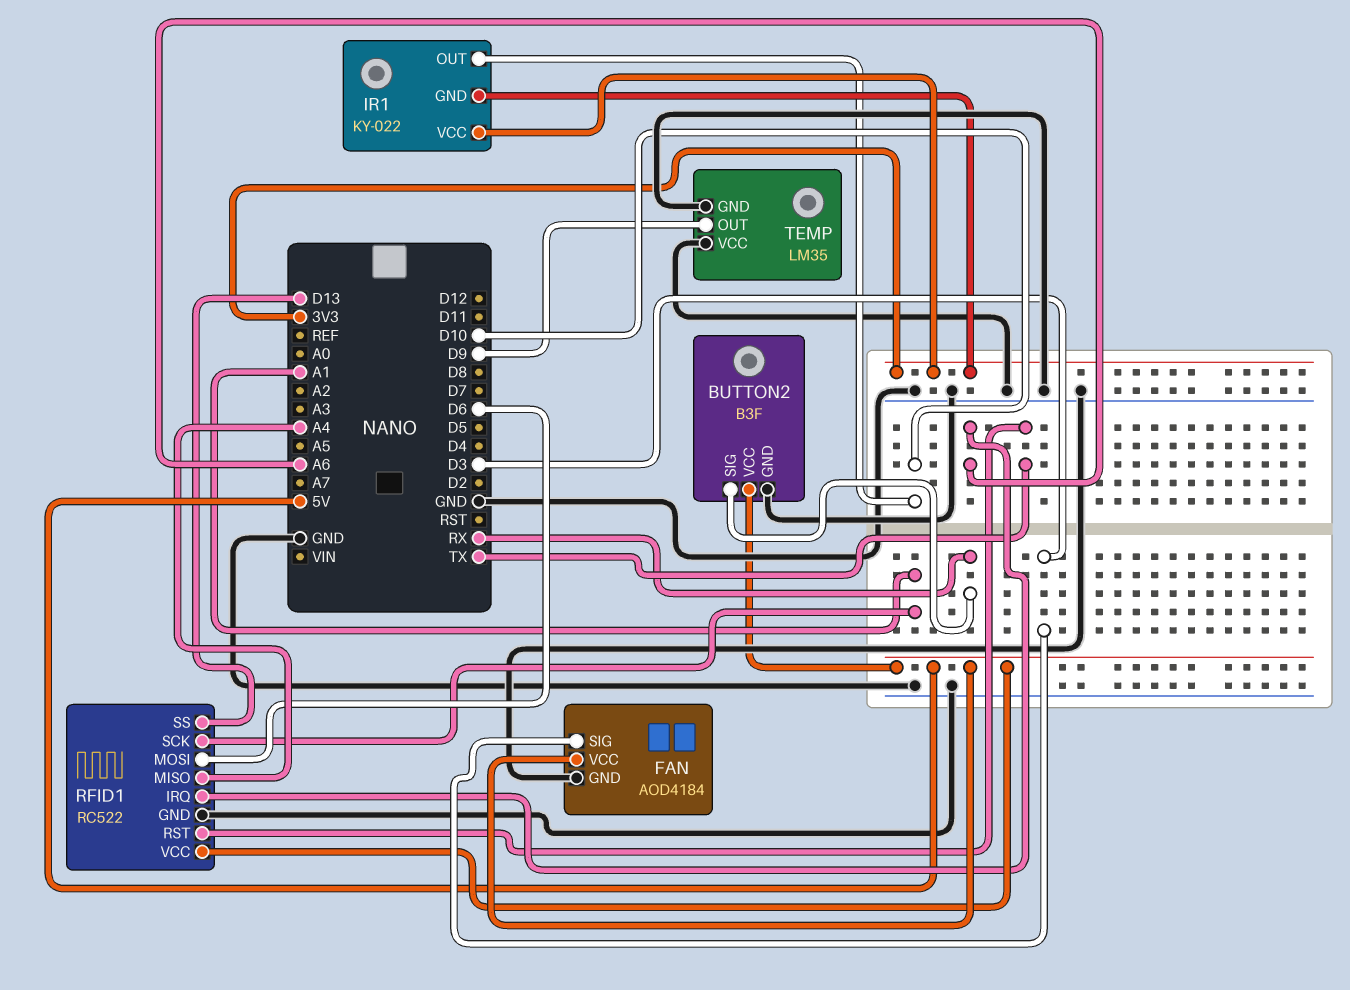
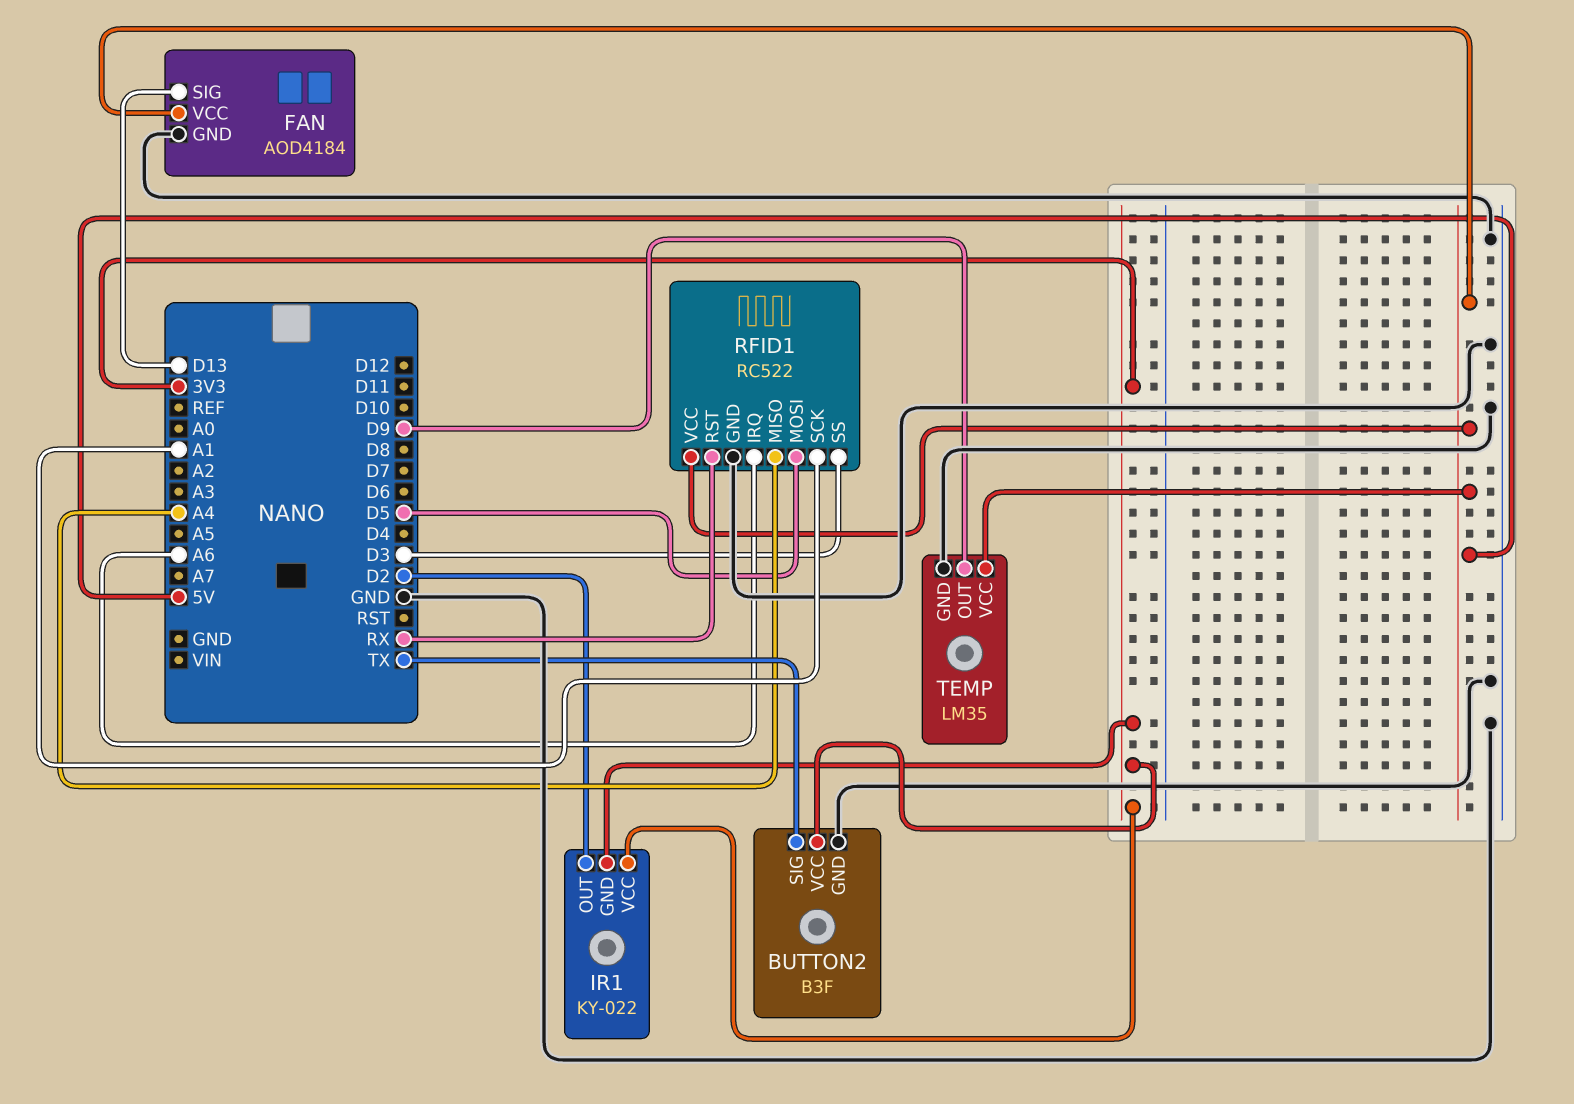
BUTTON2 pin SIG: RX -> TX
BUTTON2 pin VCC: 5V -> 3V3
FAN pin SIG: D3 -> D13
IR1 pin OUT: D10 -> D2
RFID1 pin MOSI: D6 -> D5
RFID1 pin RST: TX -> RX
RFID1 pin SS: D13 -> D3
TEMP pin VCC: GND -> 5V

